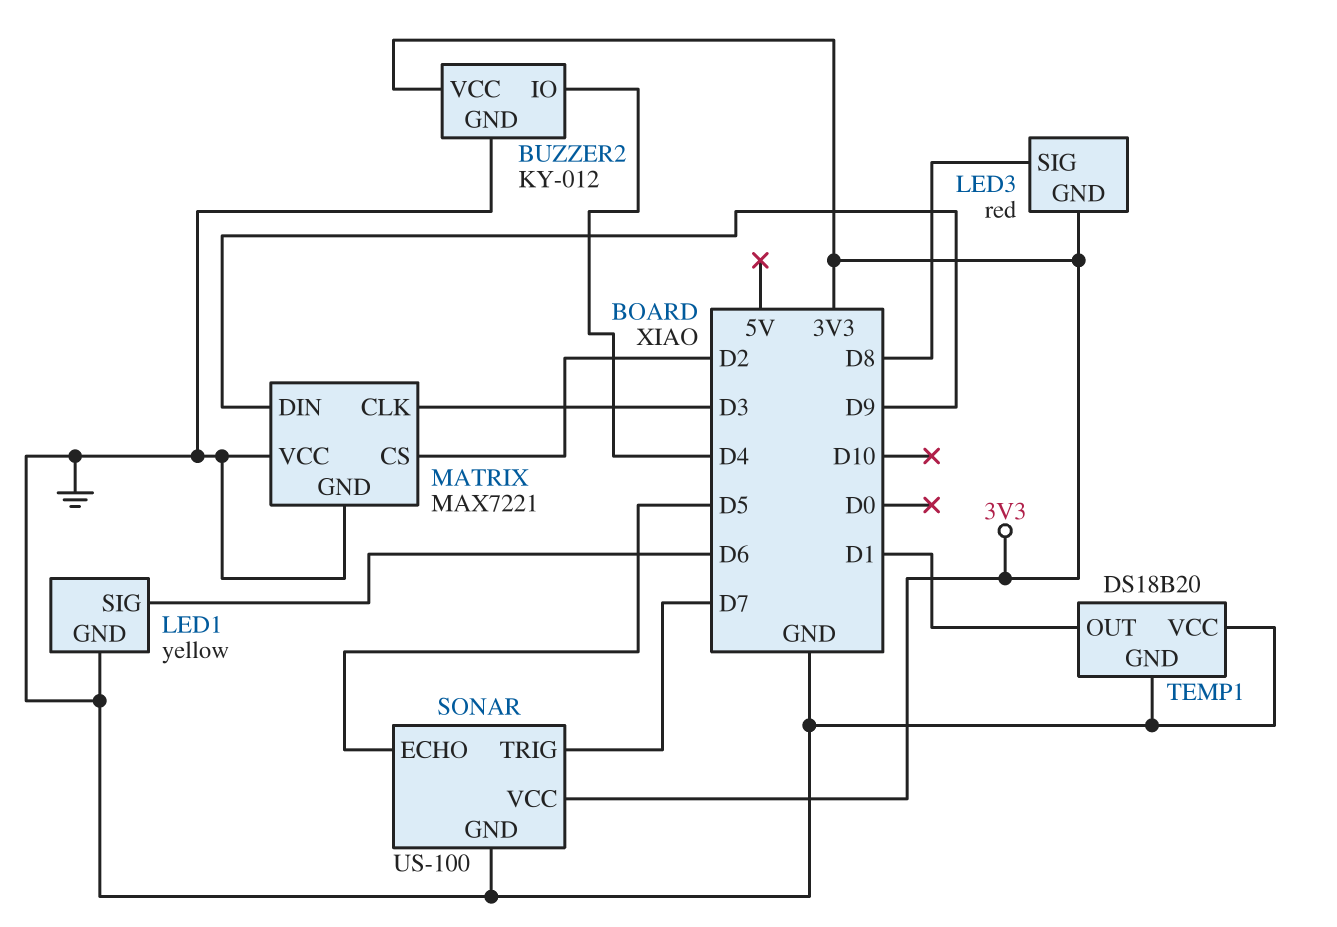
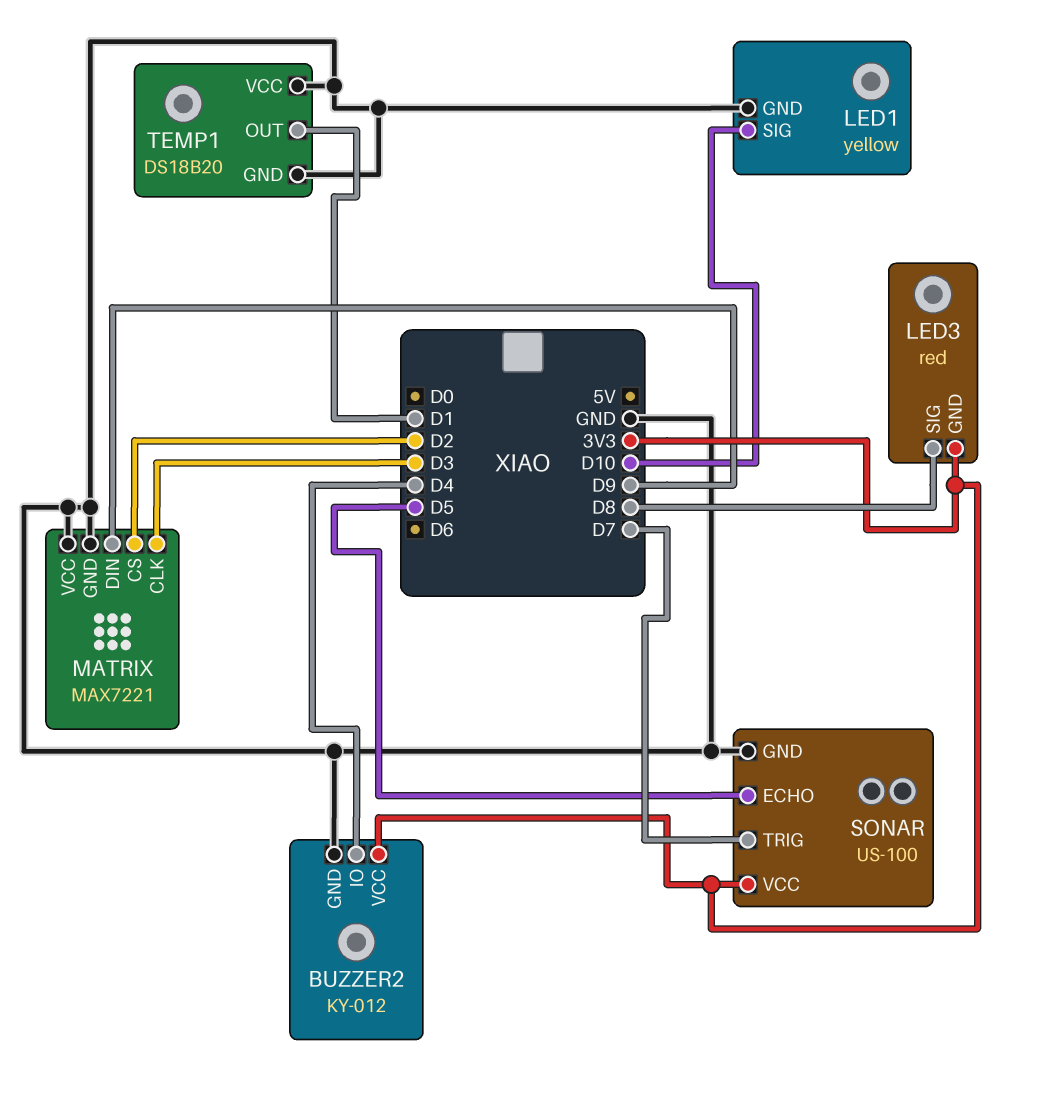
LED1 pin SIG: D6 -> D10

